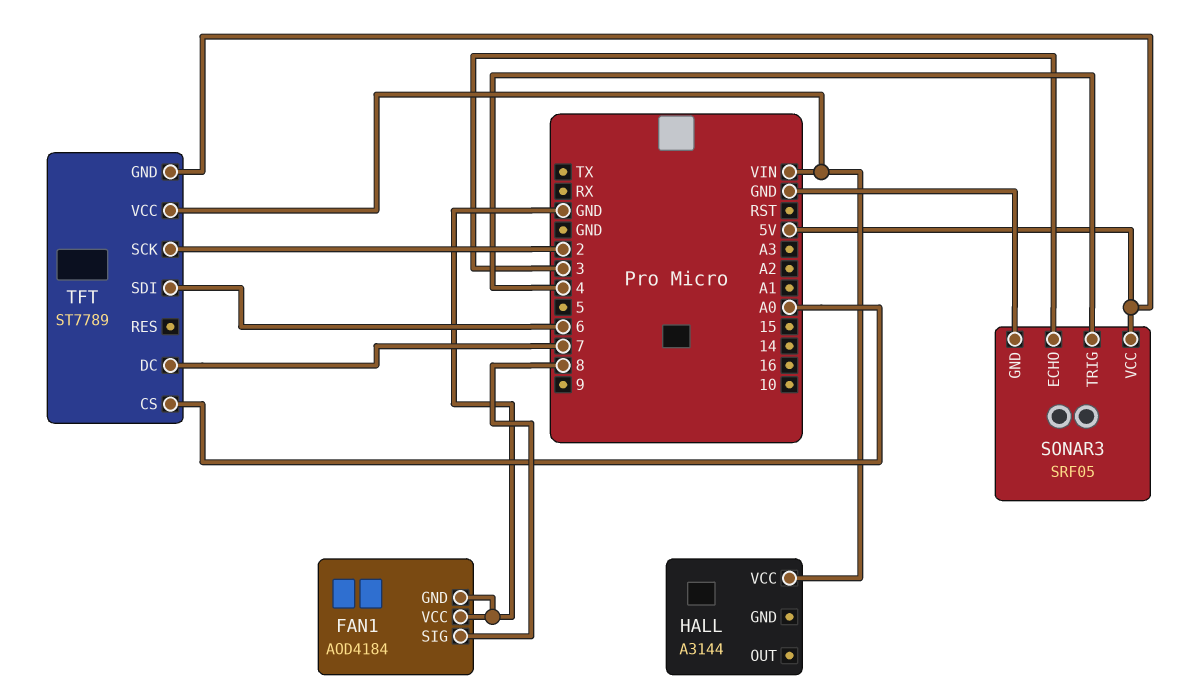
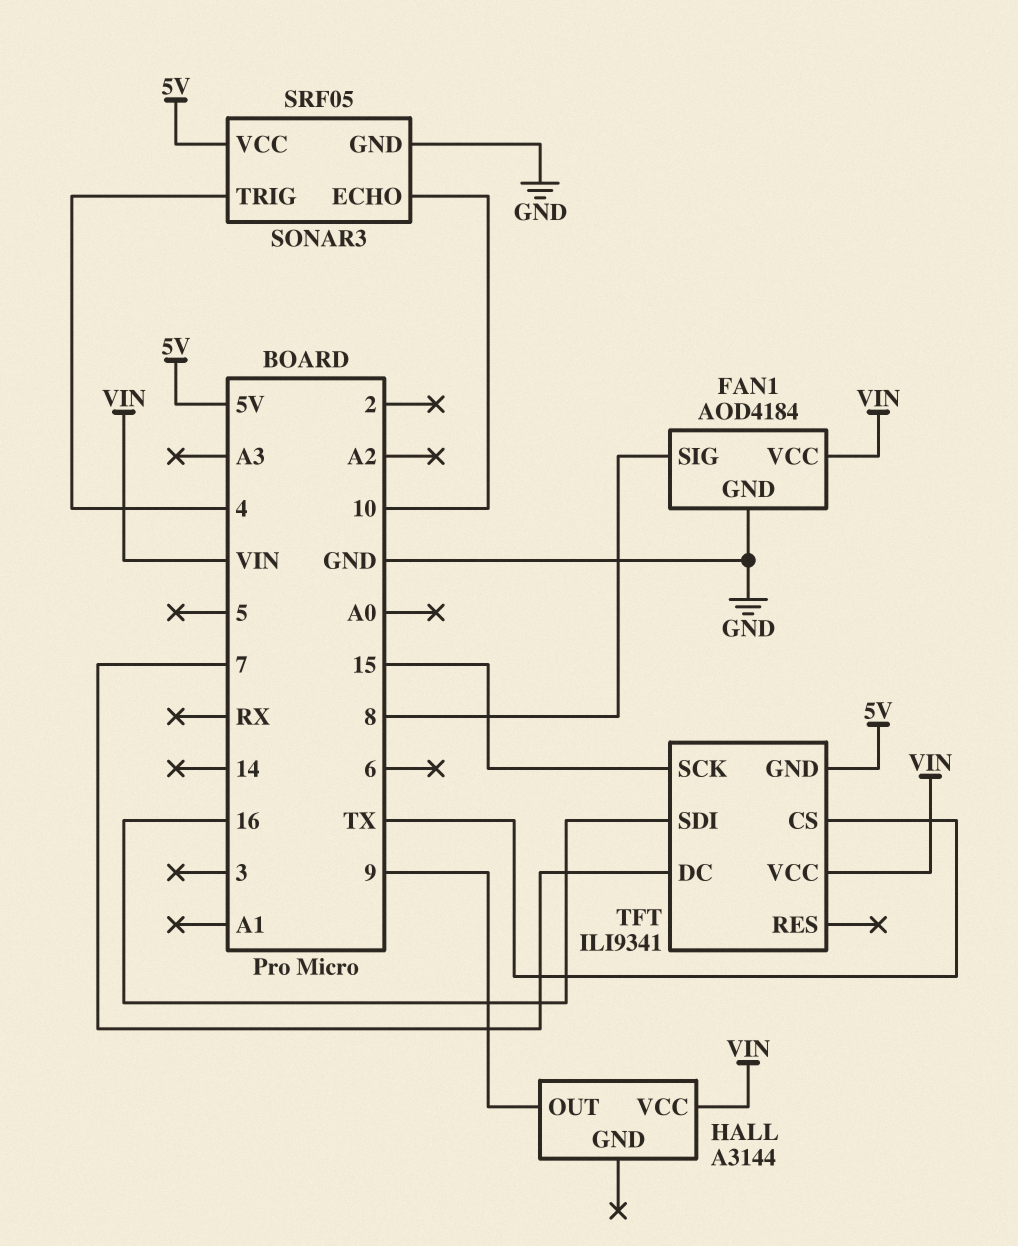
FAN1 pin VCC: GND -> VIN
HALL pin OUT: none -> 9
SONAR3 pin ECHO: 3 -> 10
TFT: ST7789 -> ILI9341
TFT pin CS: A0 -> TX
TFT pin SCK: 2 -> 15
TFT pin SDI: 6 -> 16

